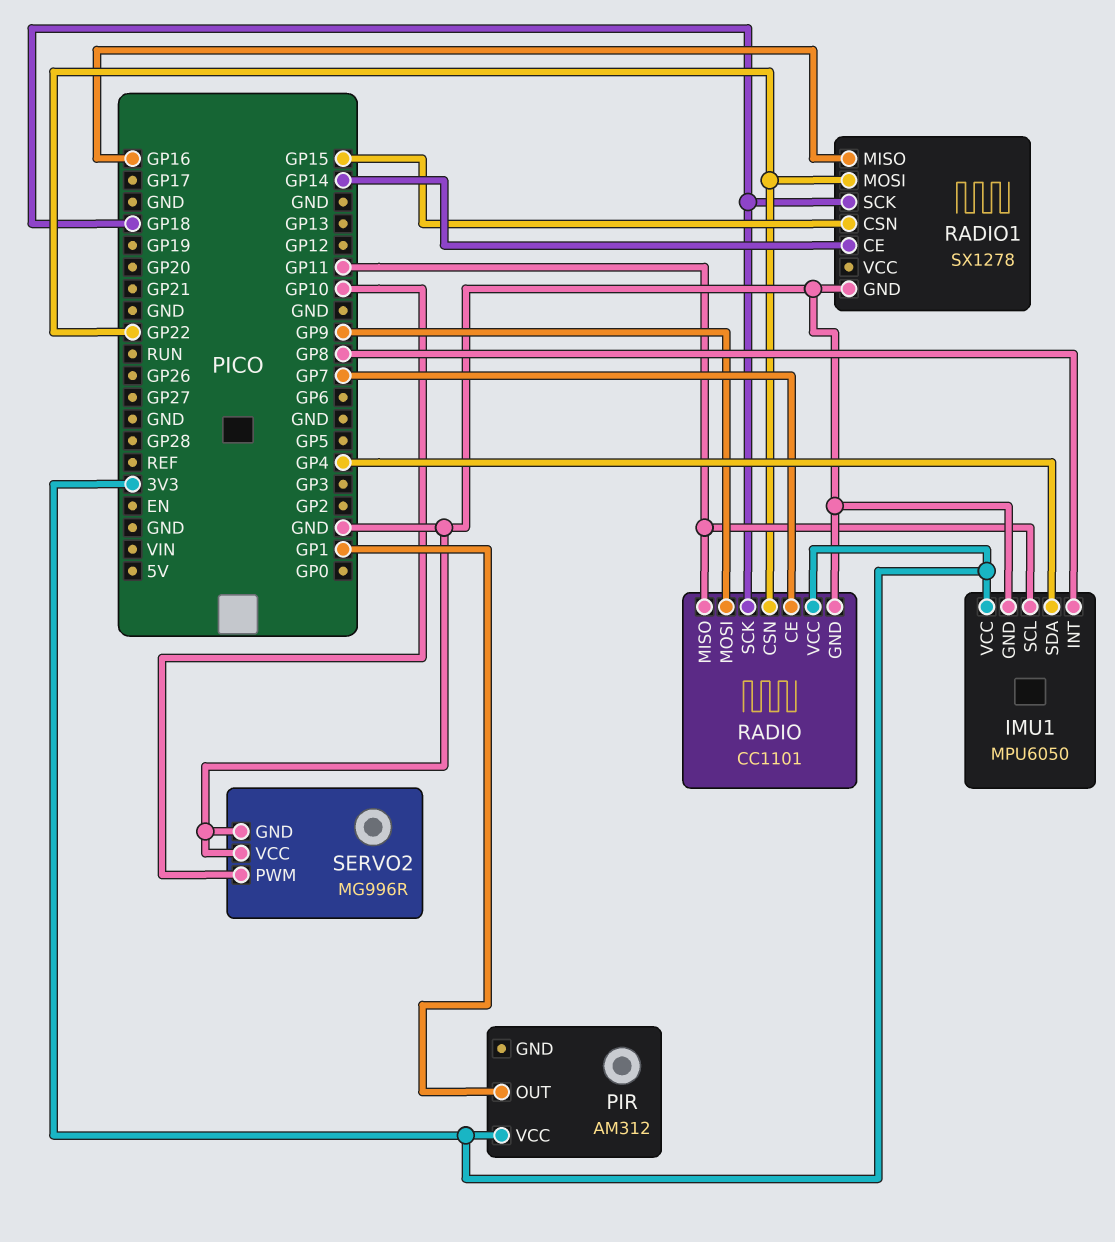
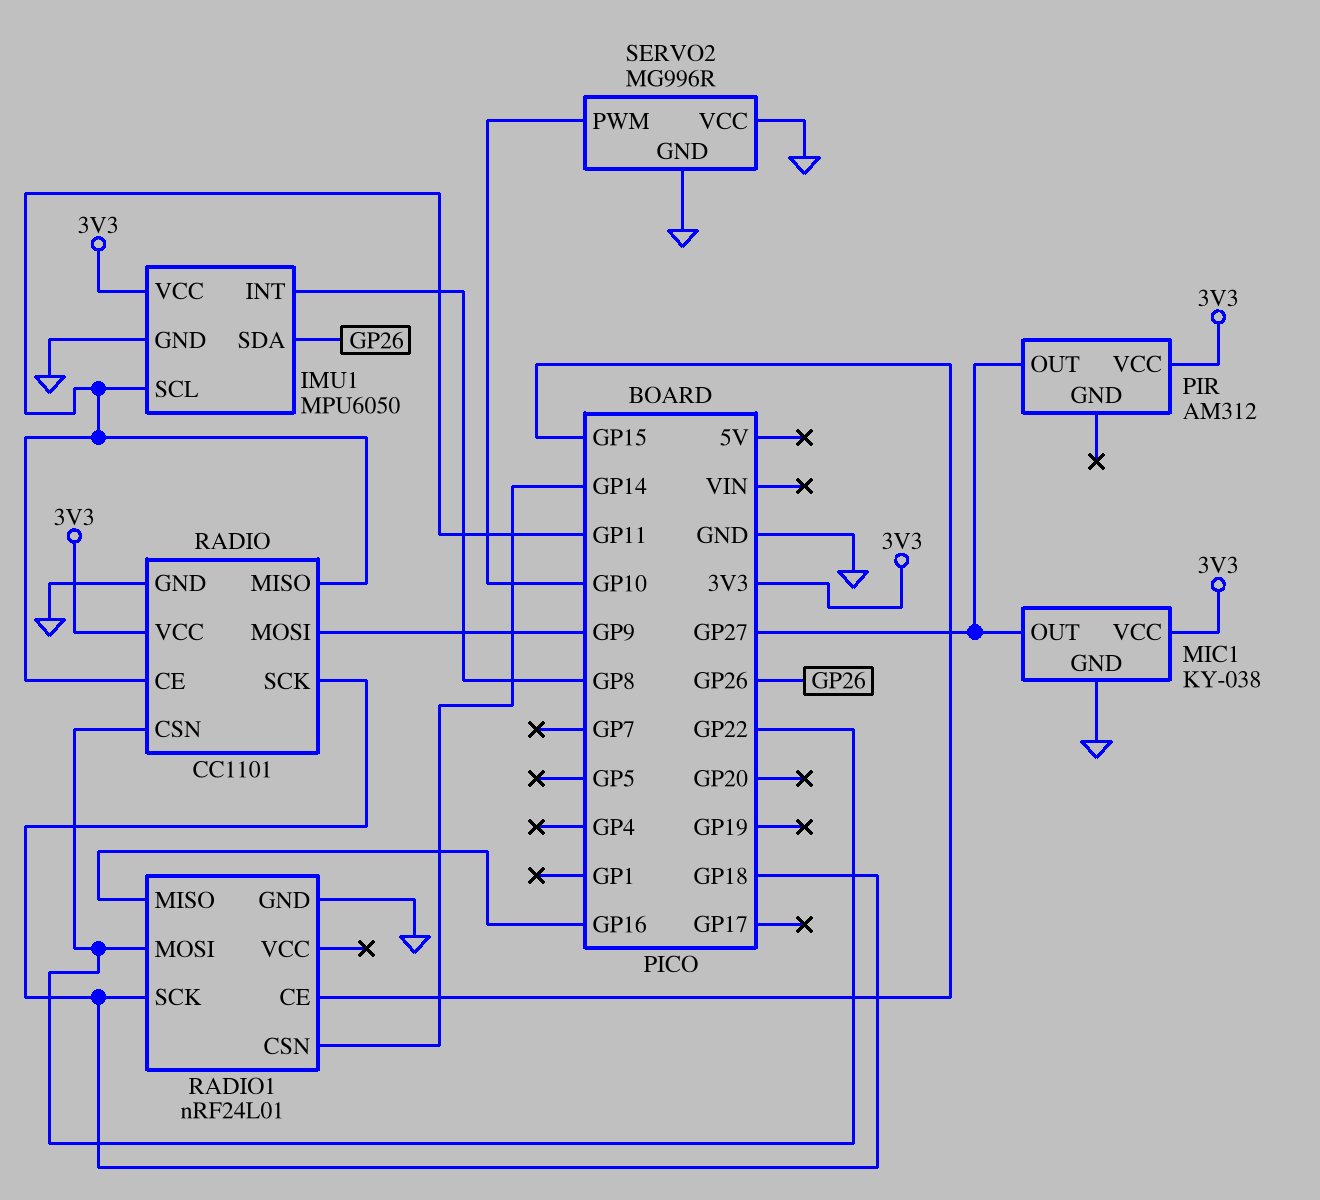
IMU1 pin SDA: GP4 -> GP26
MIC1: none -> KY-038
MIC1 pin GND: none -> GND
MIC1 pin OUT: none -> GP27
MIC1 pin VCC: none -> 3V3
PIR pin OUT: GP1 -> GP27
RADIO pin CE: GP7 -> GP11
RADIO1: SX1278 -> nRF24L01
RADIO1 pin CE: GP14 -> GP15
RADIO1 pin CSN: GP15 -> GP14

